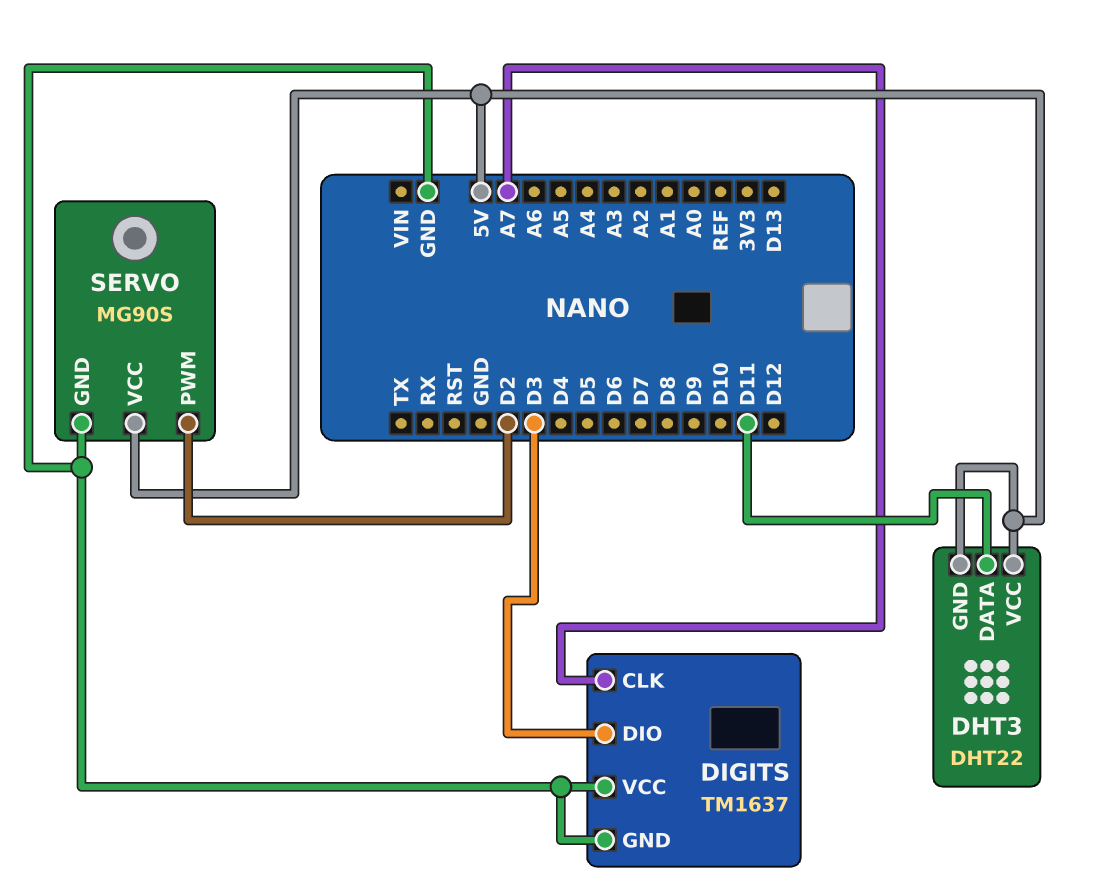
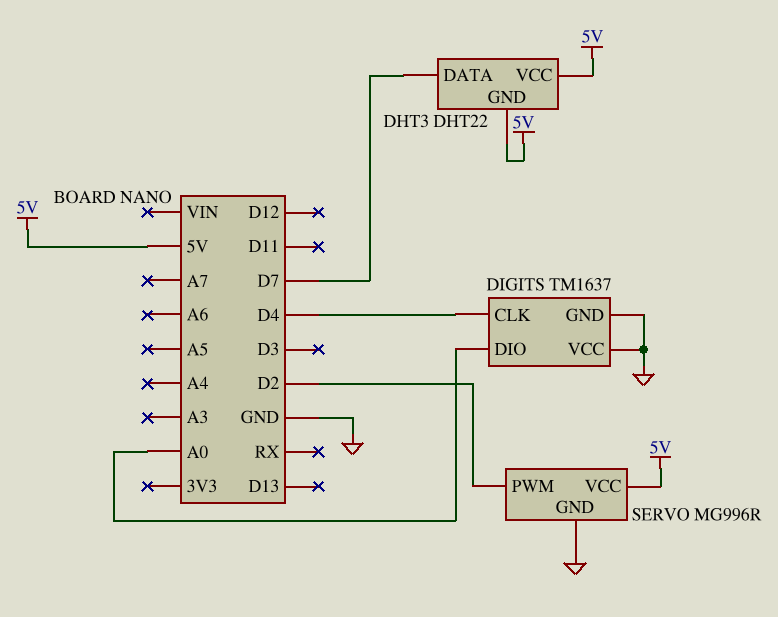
DHT3 pin DATA: D11 -> D7
DIGITS pin CLK: A7 -> D4
DIGITS pin DIO: D3 -> A0
SERVO: MG90S -> MG996R

